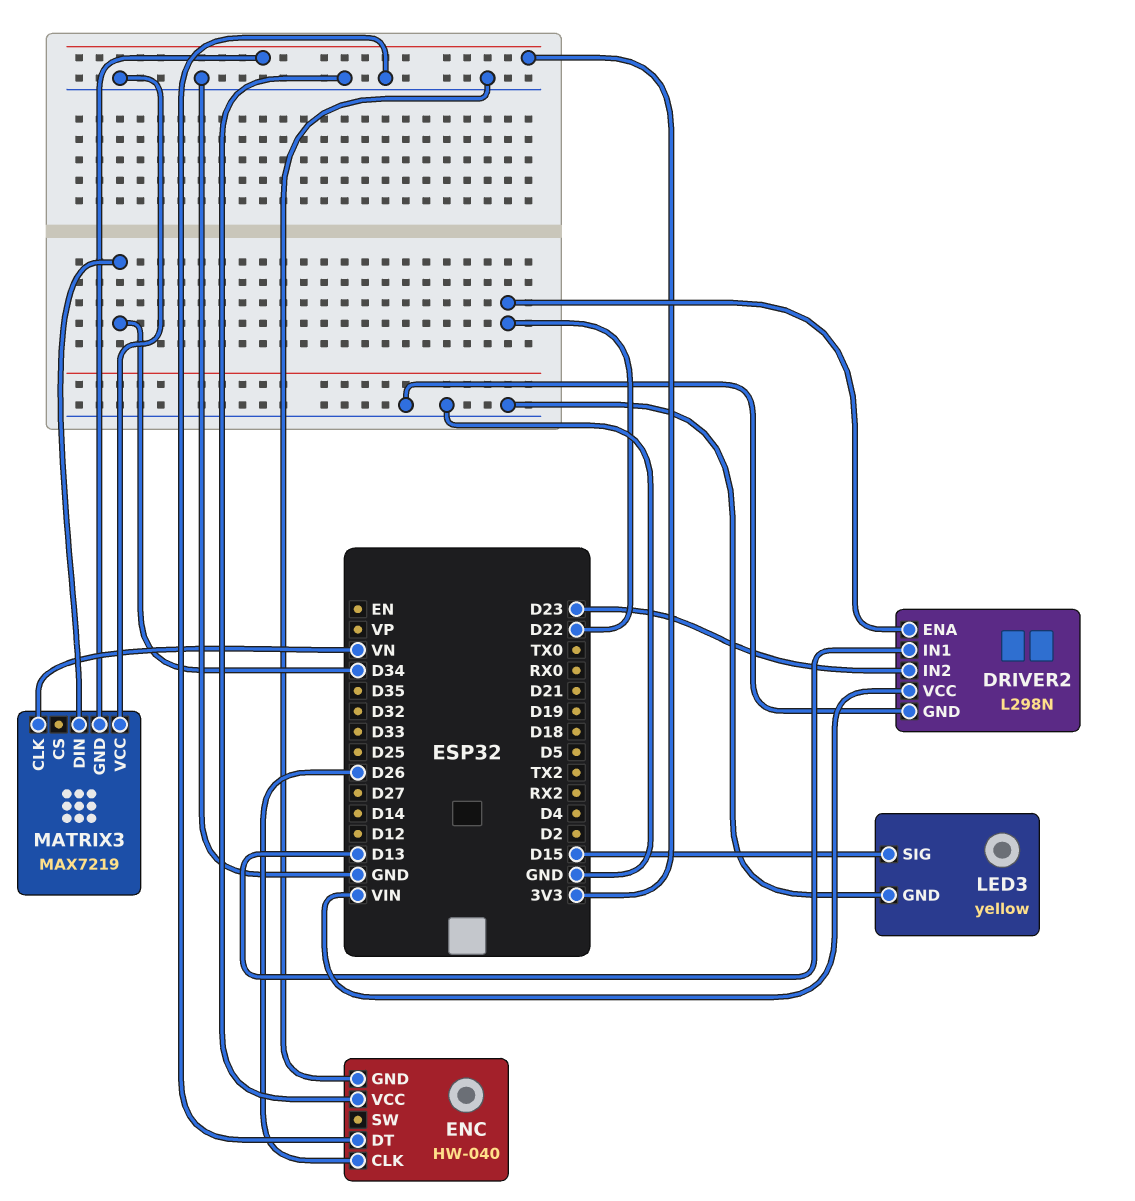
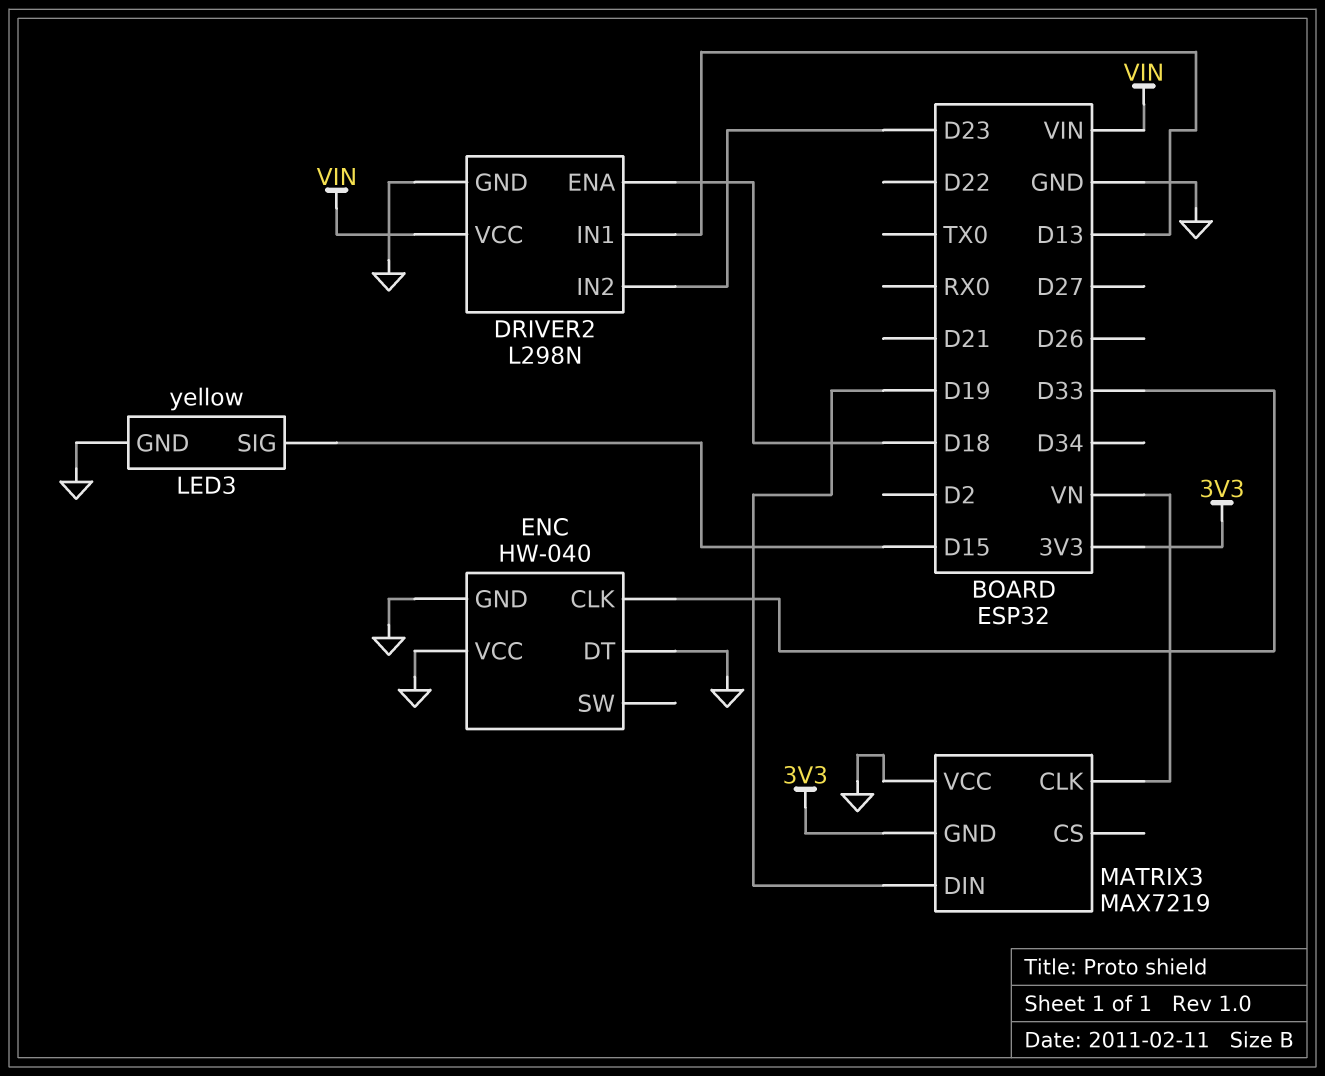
DRIVER2 pin ENA: D22 -> D18
ENC pin CLK: D26 -> D33
MATRIX3 pin DIN: D34 -> D19

